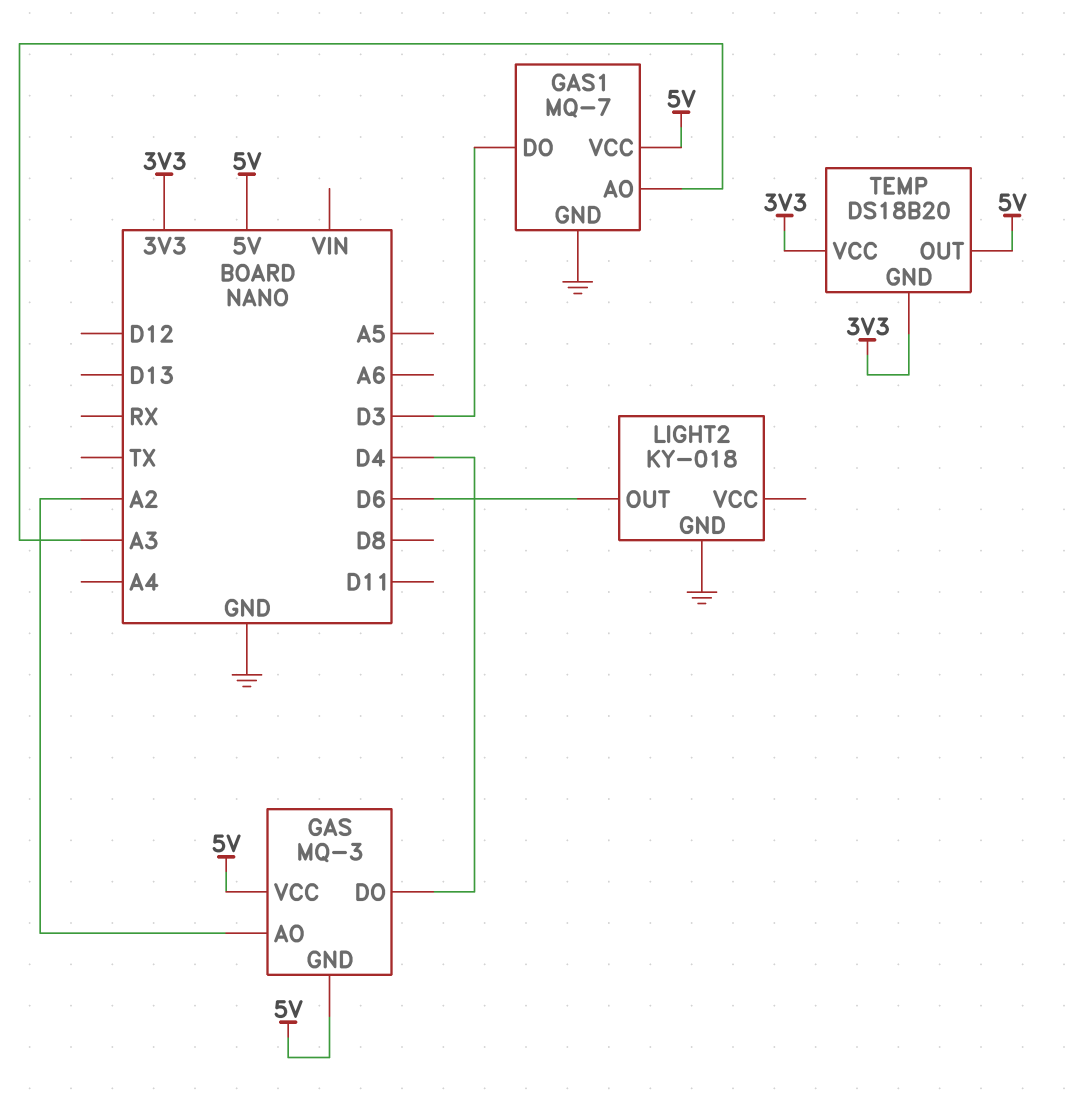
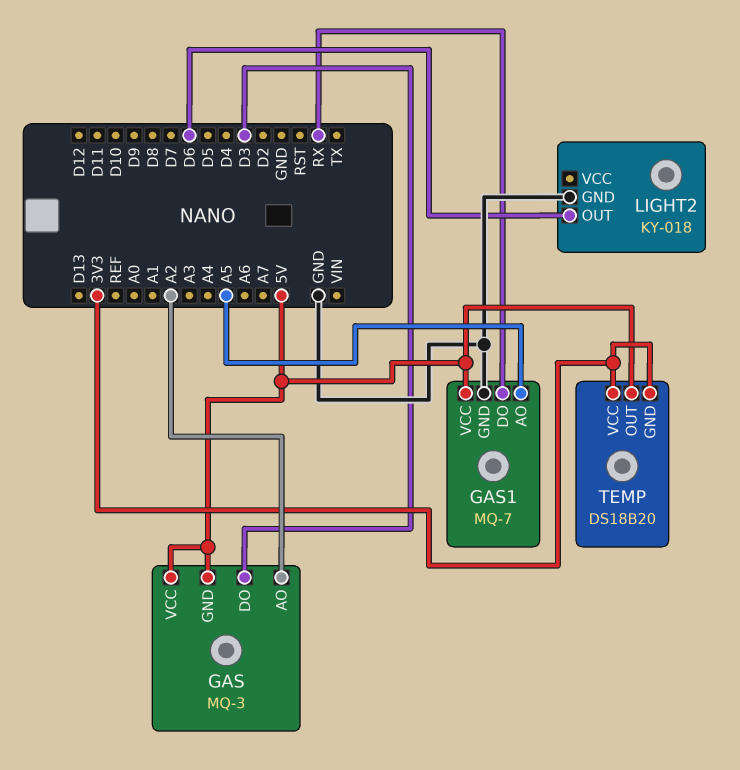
GAS pin DO: D4 -> D3
GAS1 pin AO: A3 -> A5
GAS1 pin DO: D3 -> RX

